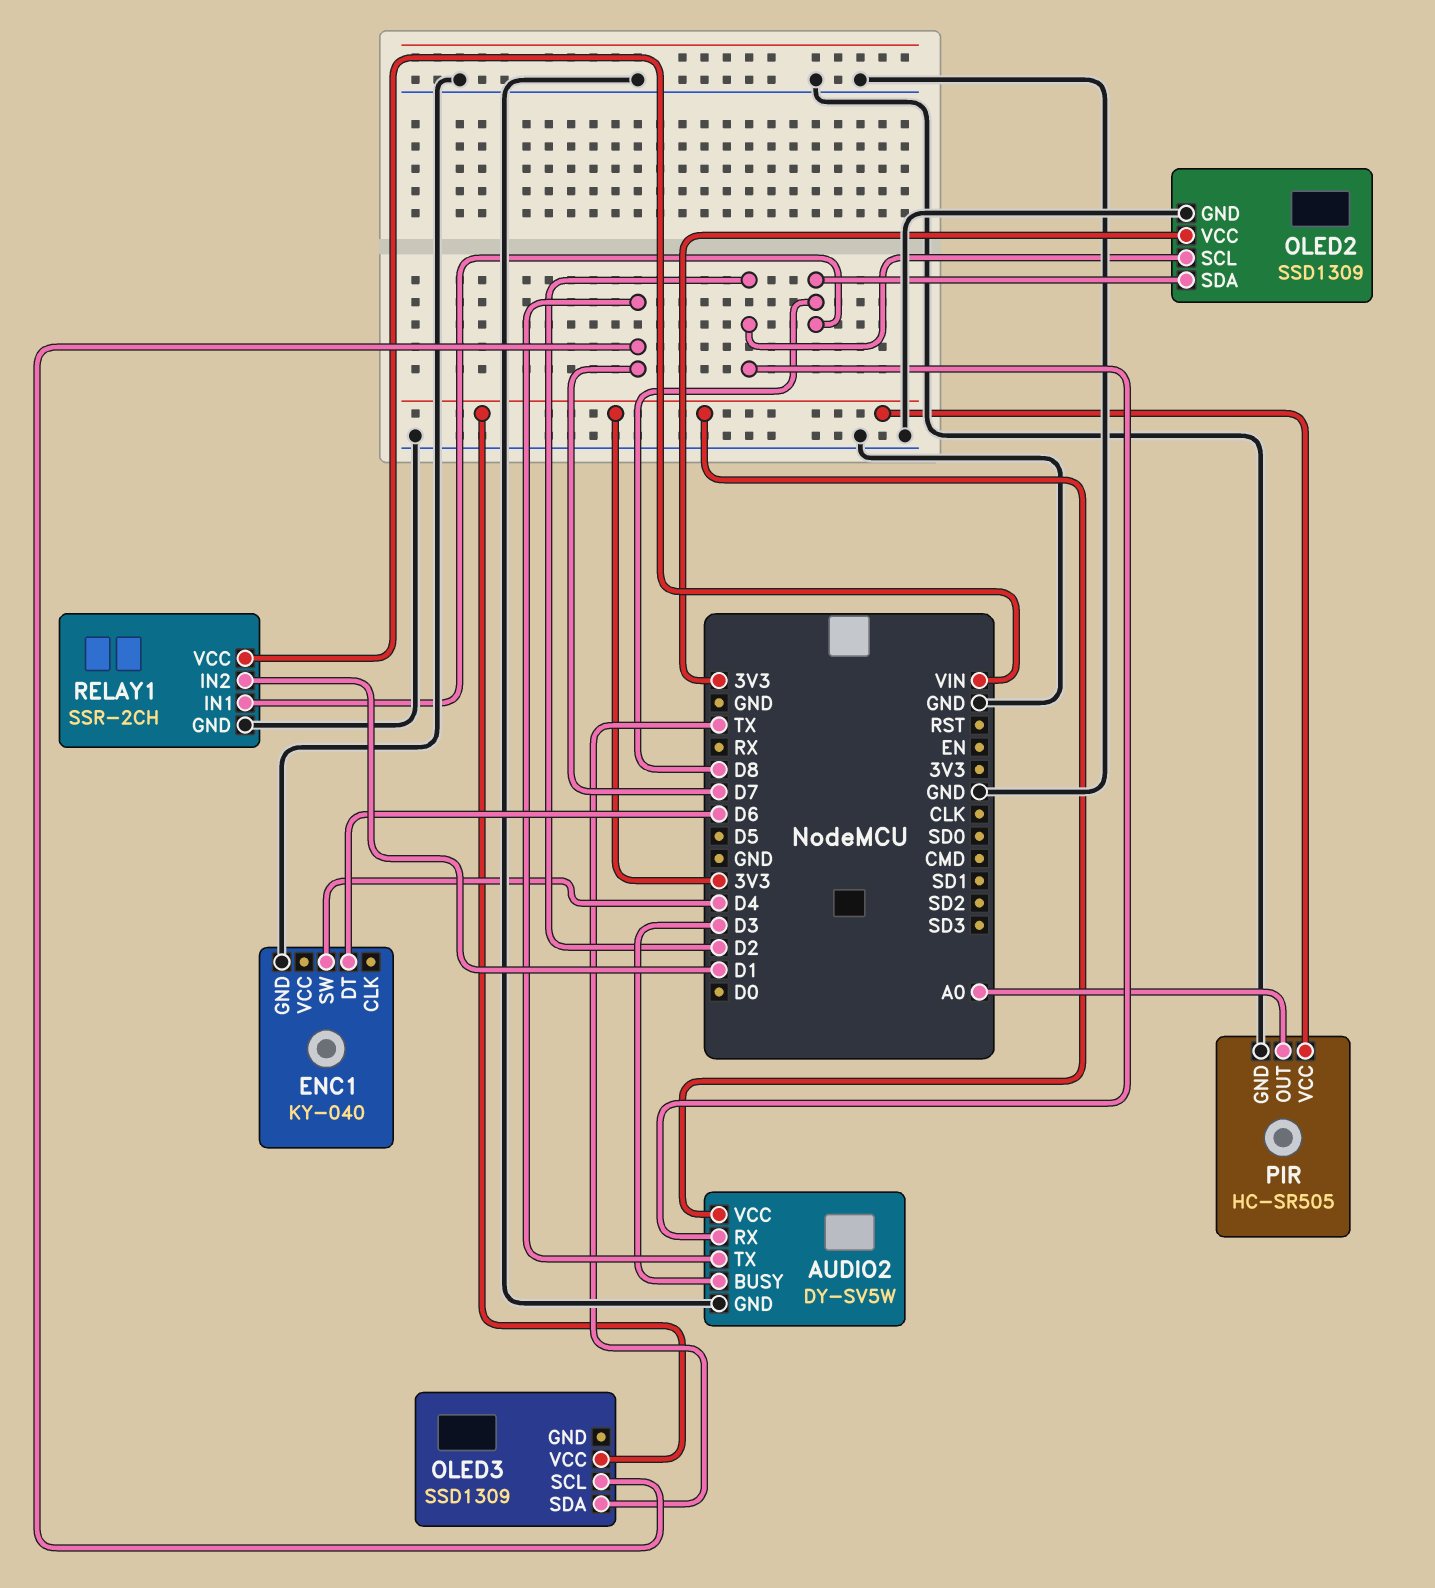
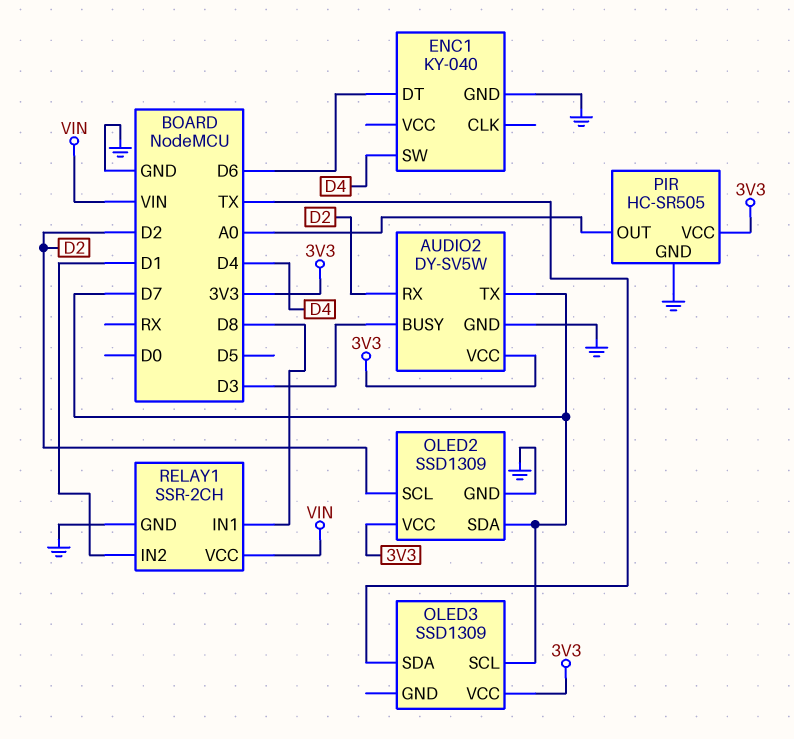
OLED2 pin SDA: D8 -> D7

